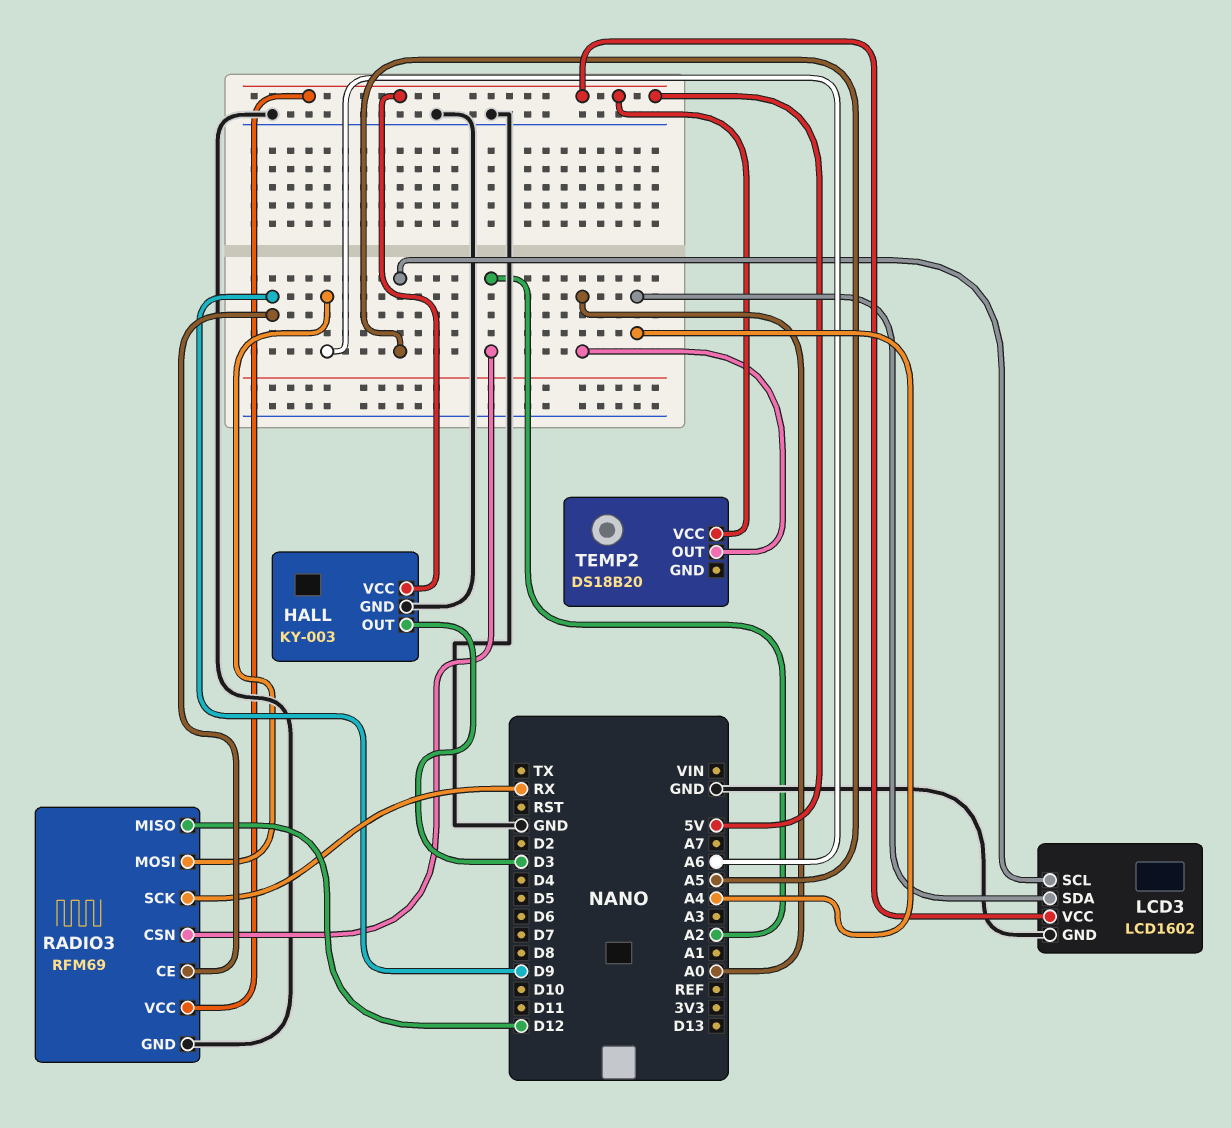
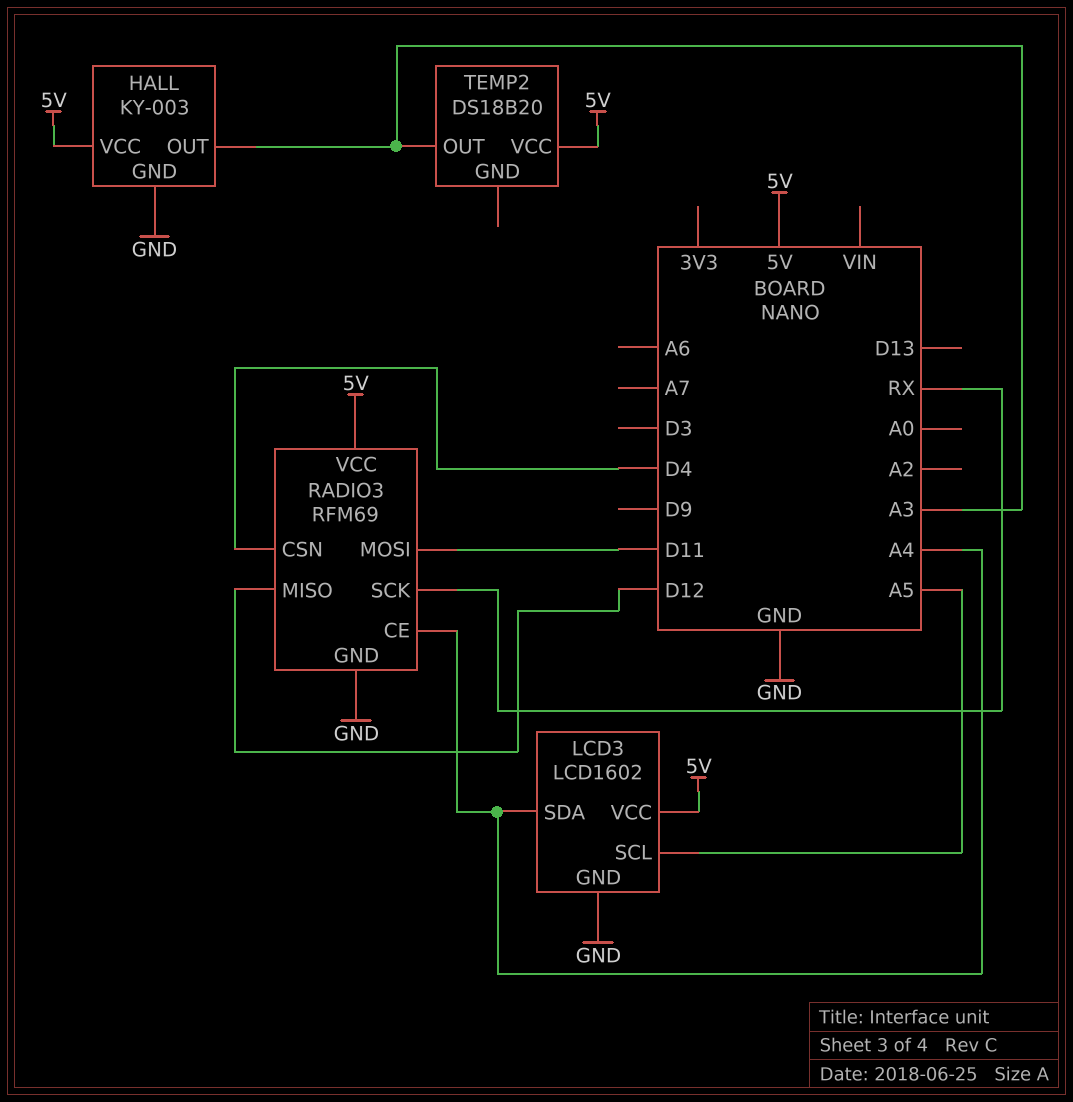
HALL pin OUT: D3 -> A3
RADIO3 pin CE: D9 -> A4
RADIO3 pin CSN: A2 -> D4
RADIO3 pin MOSI: A6 -> D11
TEMP2 pin OUT: A0 -> A3

